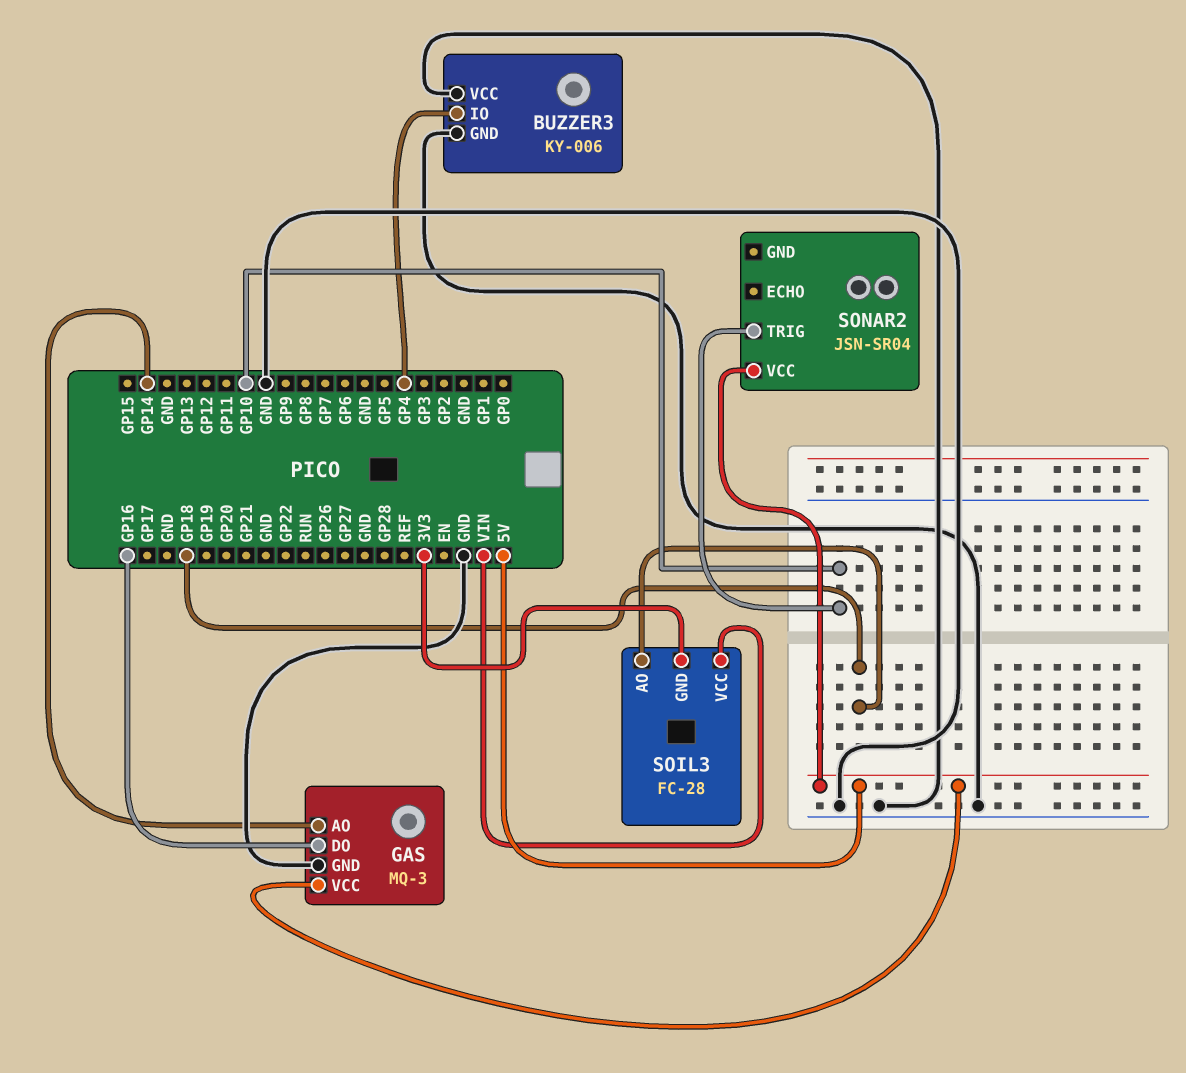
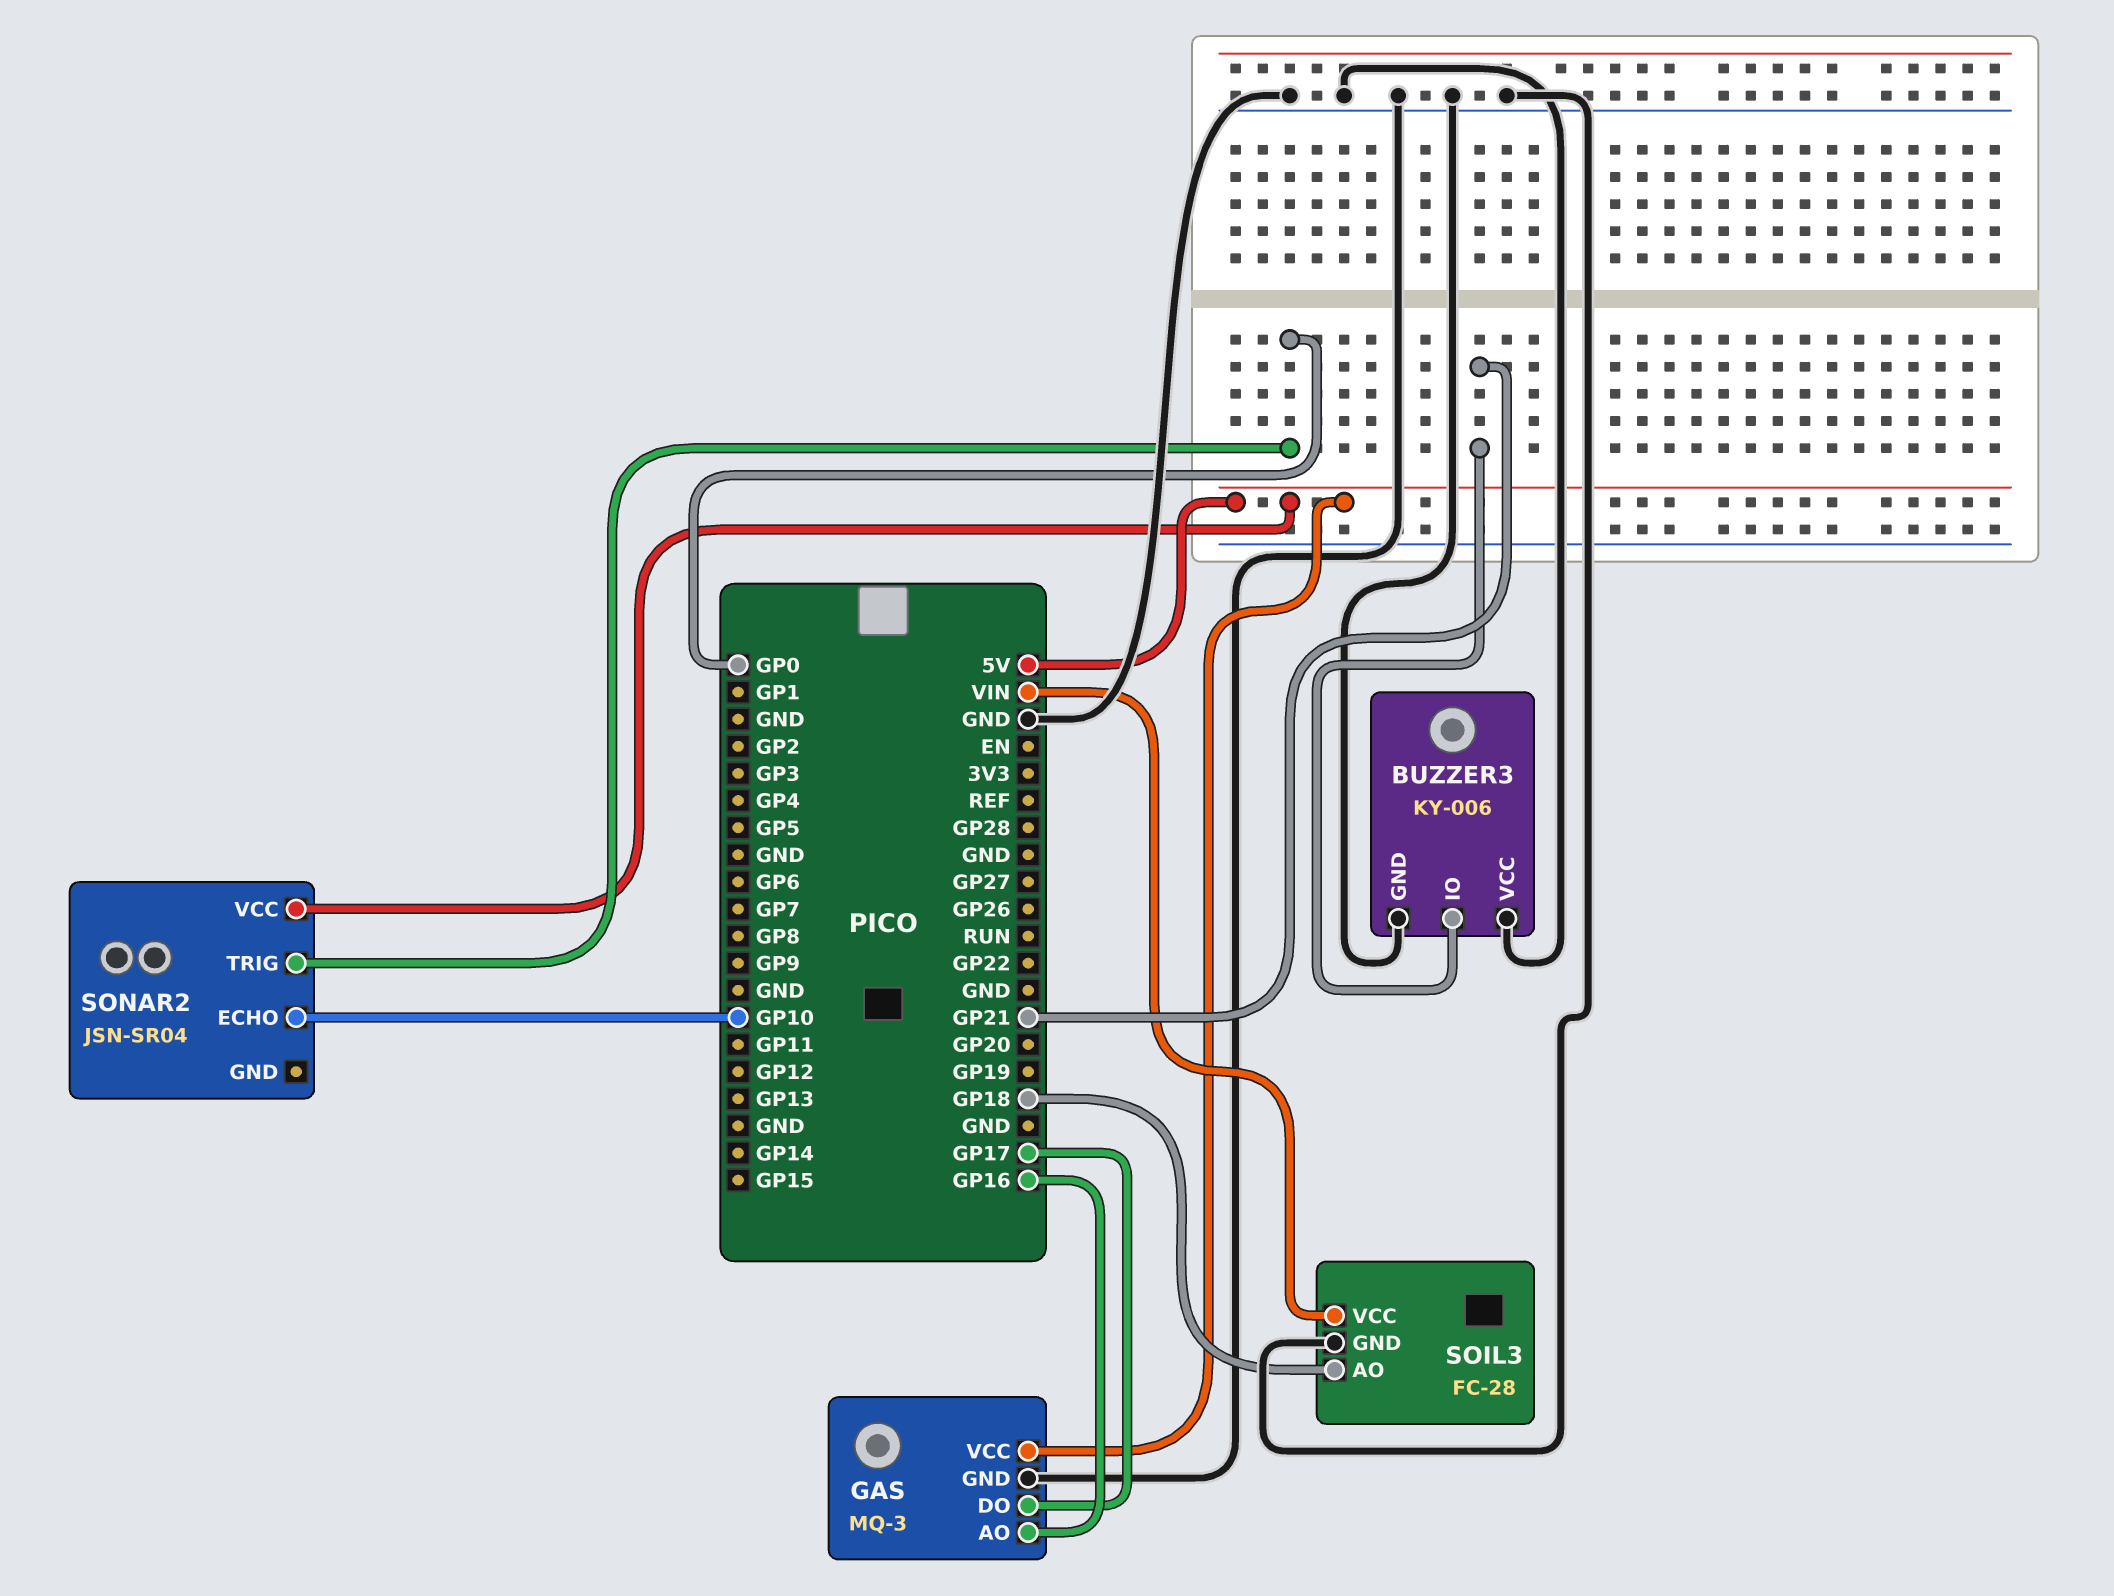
BUZZER3 pin IO: GP4 -> GP21
GAS pin AO: GP14 -> GP16
GAS pin DO: GP16 -> GP17
SOIL3 pin GND: 3V3 -> GND
SONAR2 pin ECHO: none -> GP10
SONAR2 pin TRIG: GP10 -> GP0

